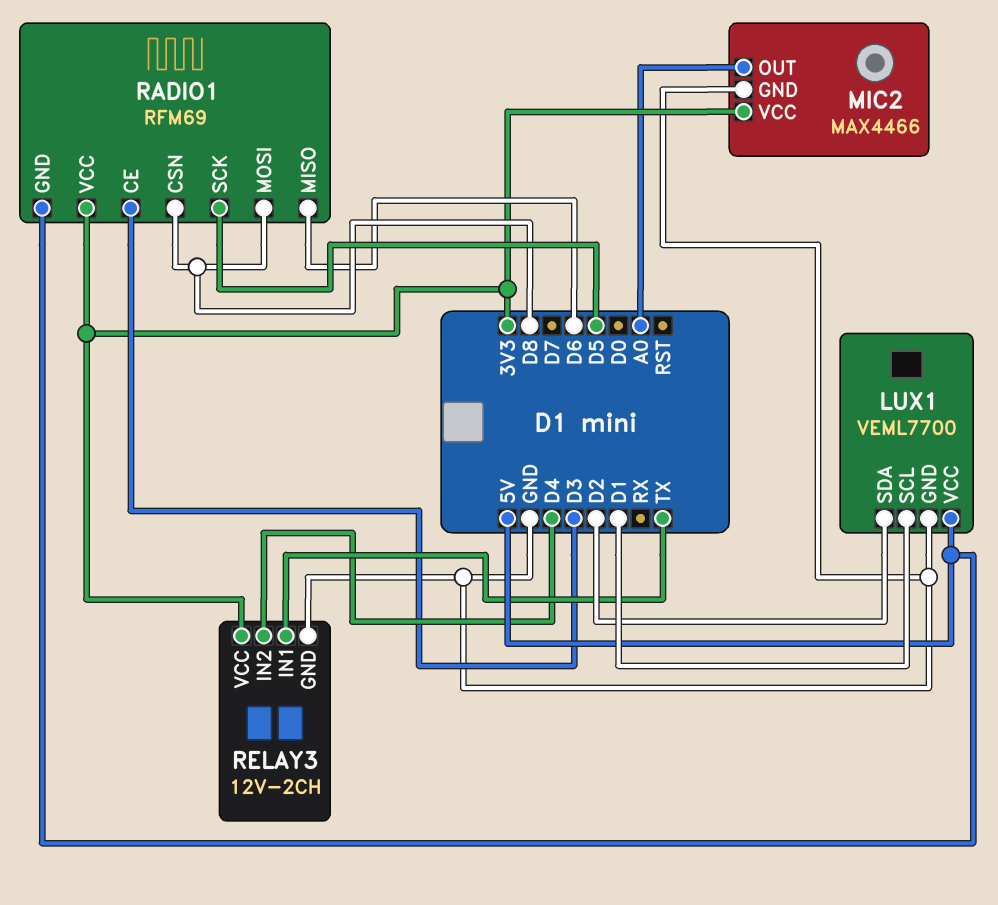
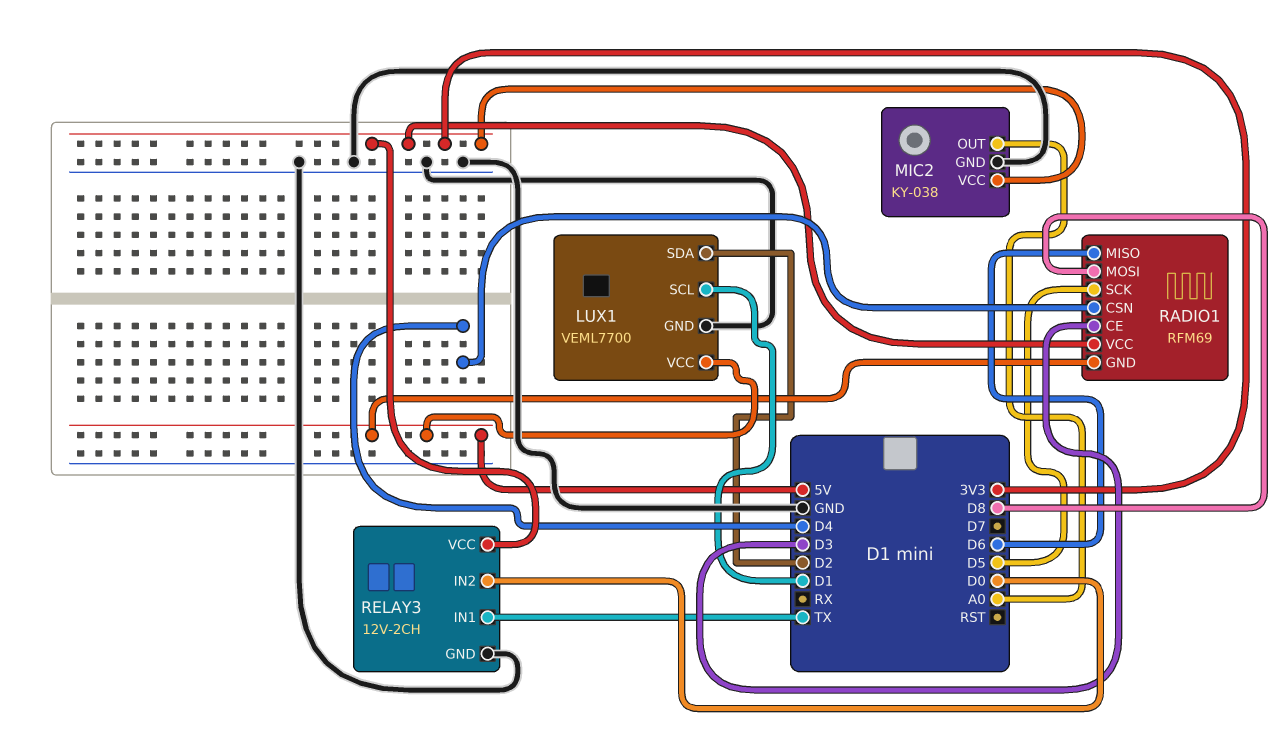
MIC2: MAX4466 -> KY-038
RADIO1 pin CSN: D8 -> D4
RELAY3 pin IN2: D4 -> D0

